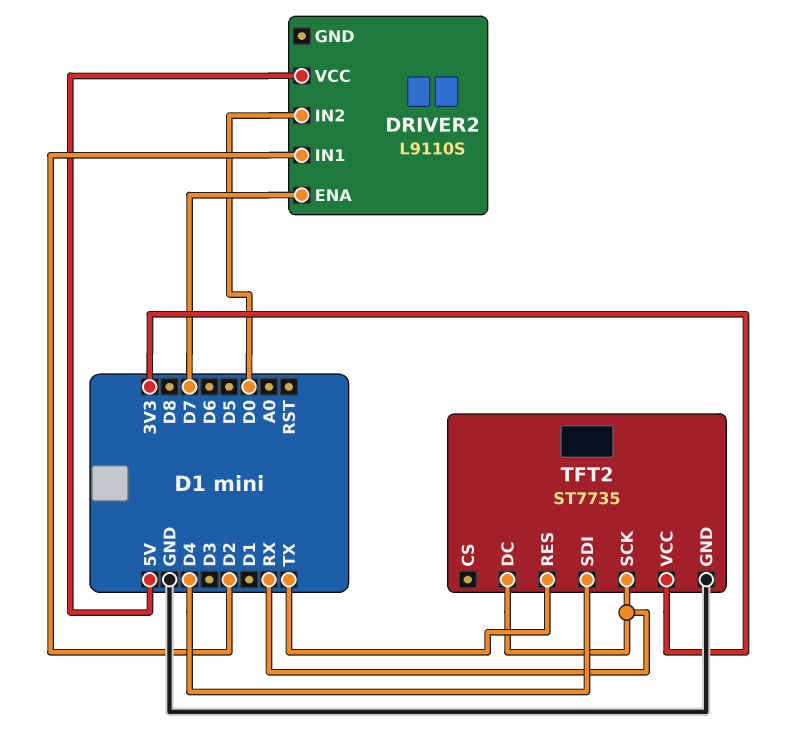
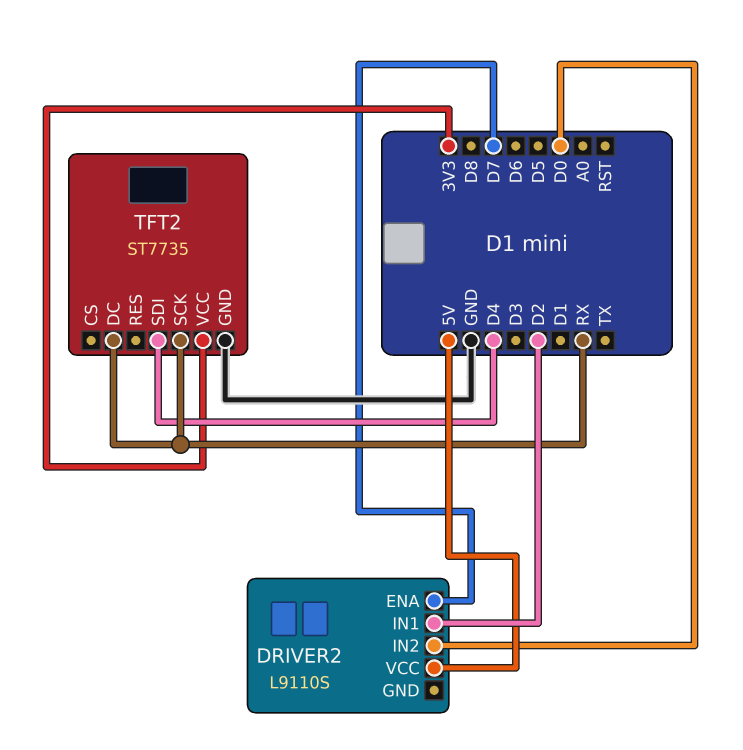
TFT2 pin RES: TX -> none

